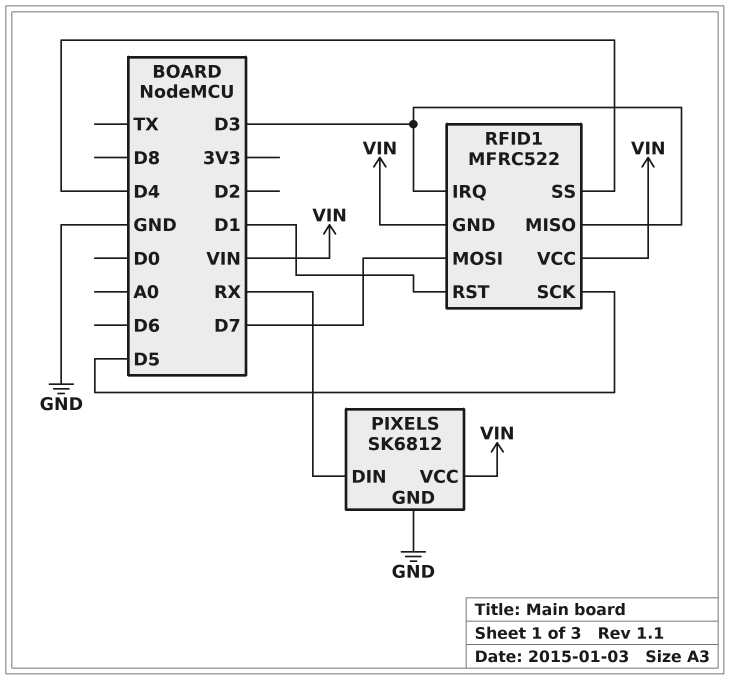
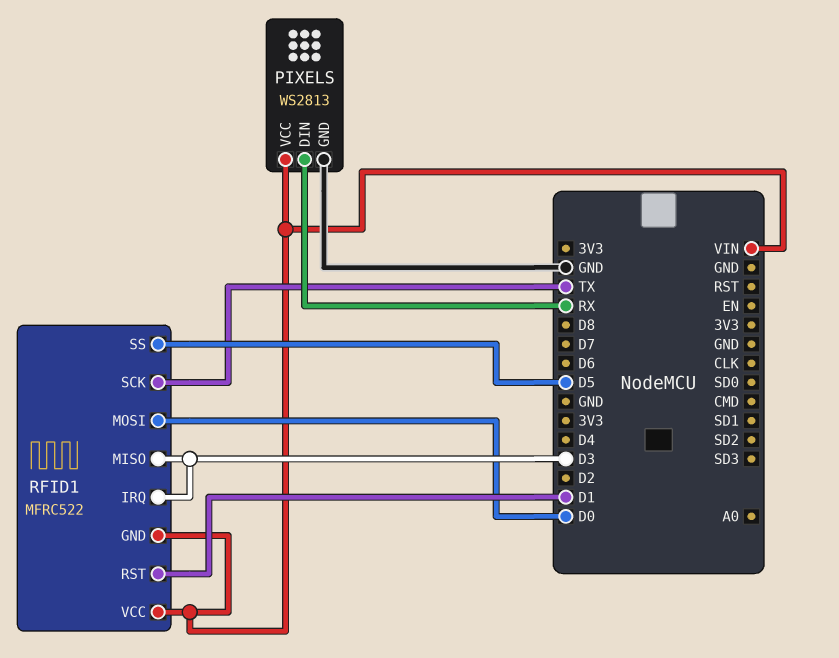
PIXELS: SK6812 -> WS2813
RFID1 pin MOSI: D7 -> D0
RFID1 pin SCK: D5 -> TX
RFID1 pin SS: D4 -> D5

